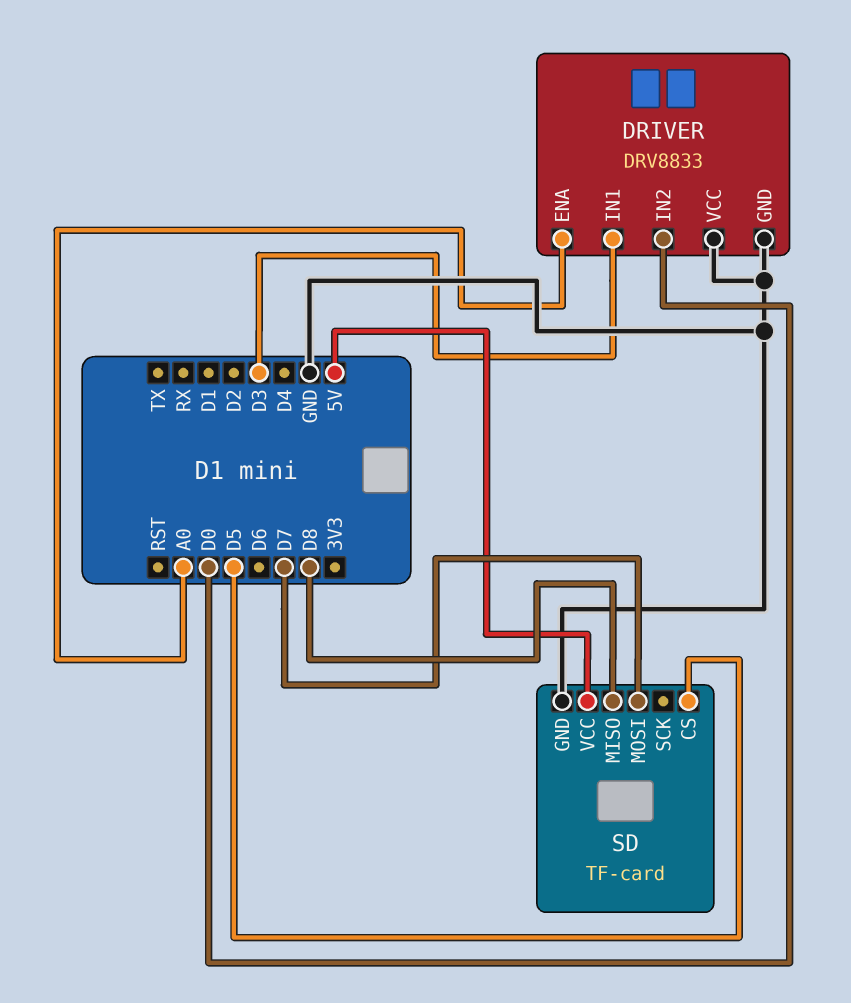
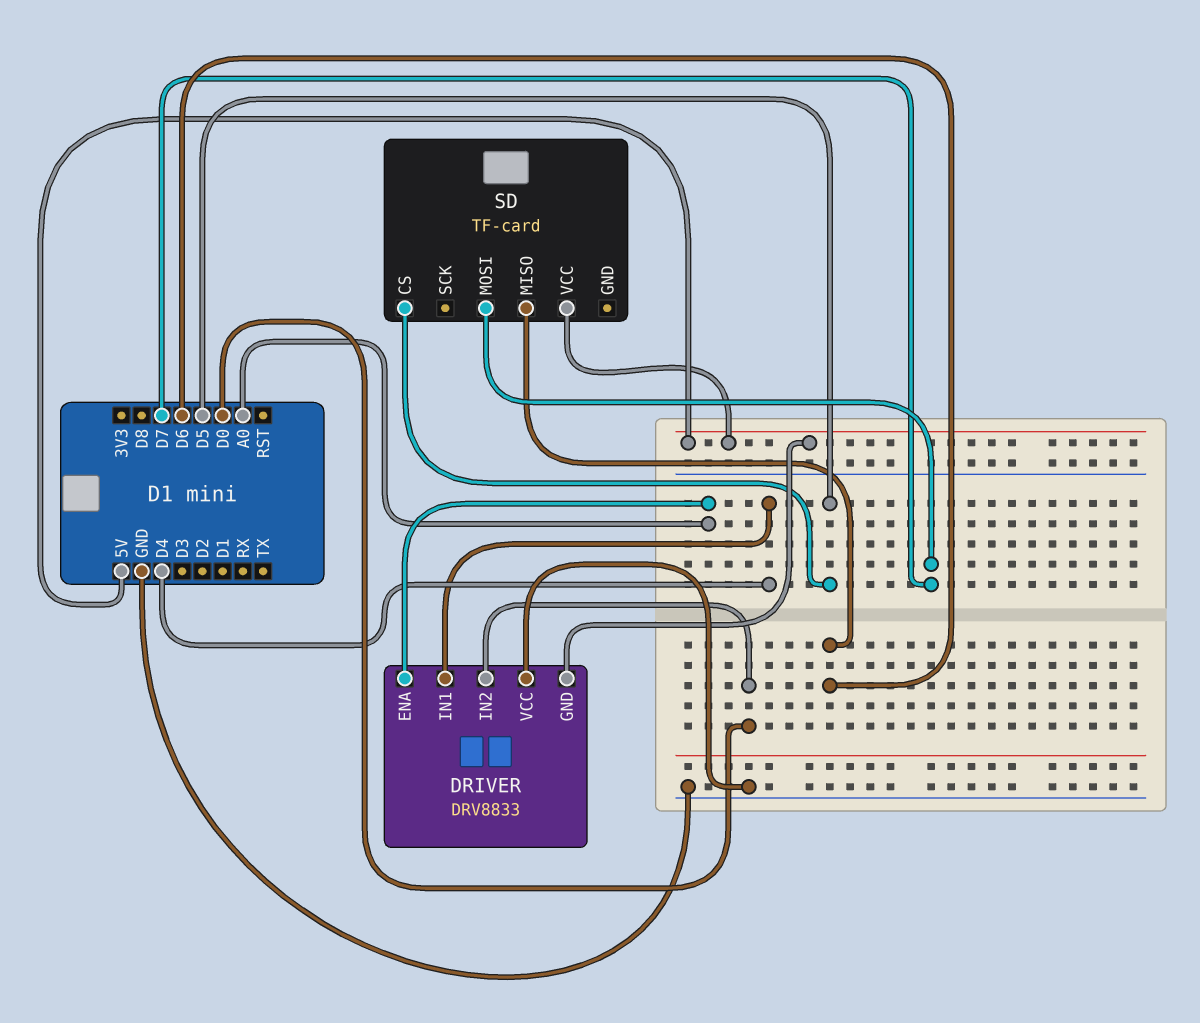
DRIVER pin GND: GND -> 5V
DRIVER pin IN1: D3 -> D4
SD pin GND: GND -> none
SD pin MISO: D8 -> D6

